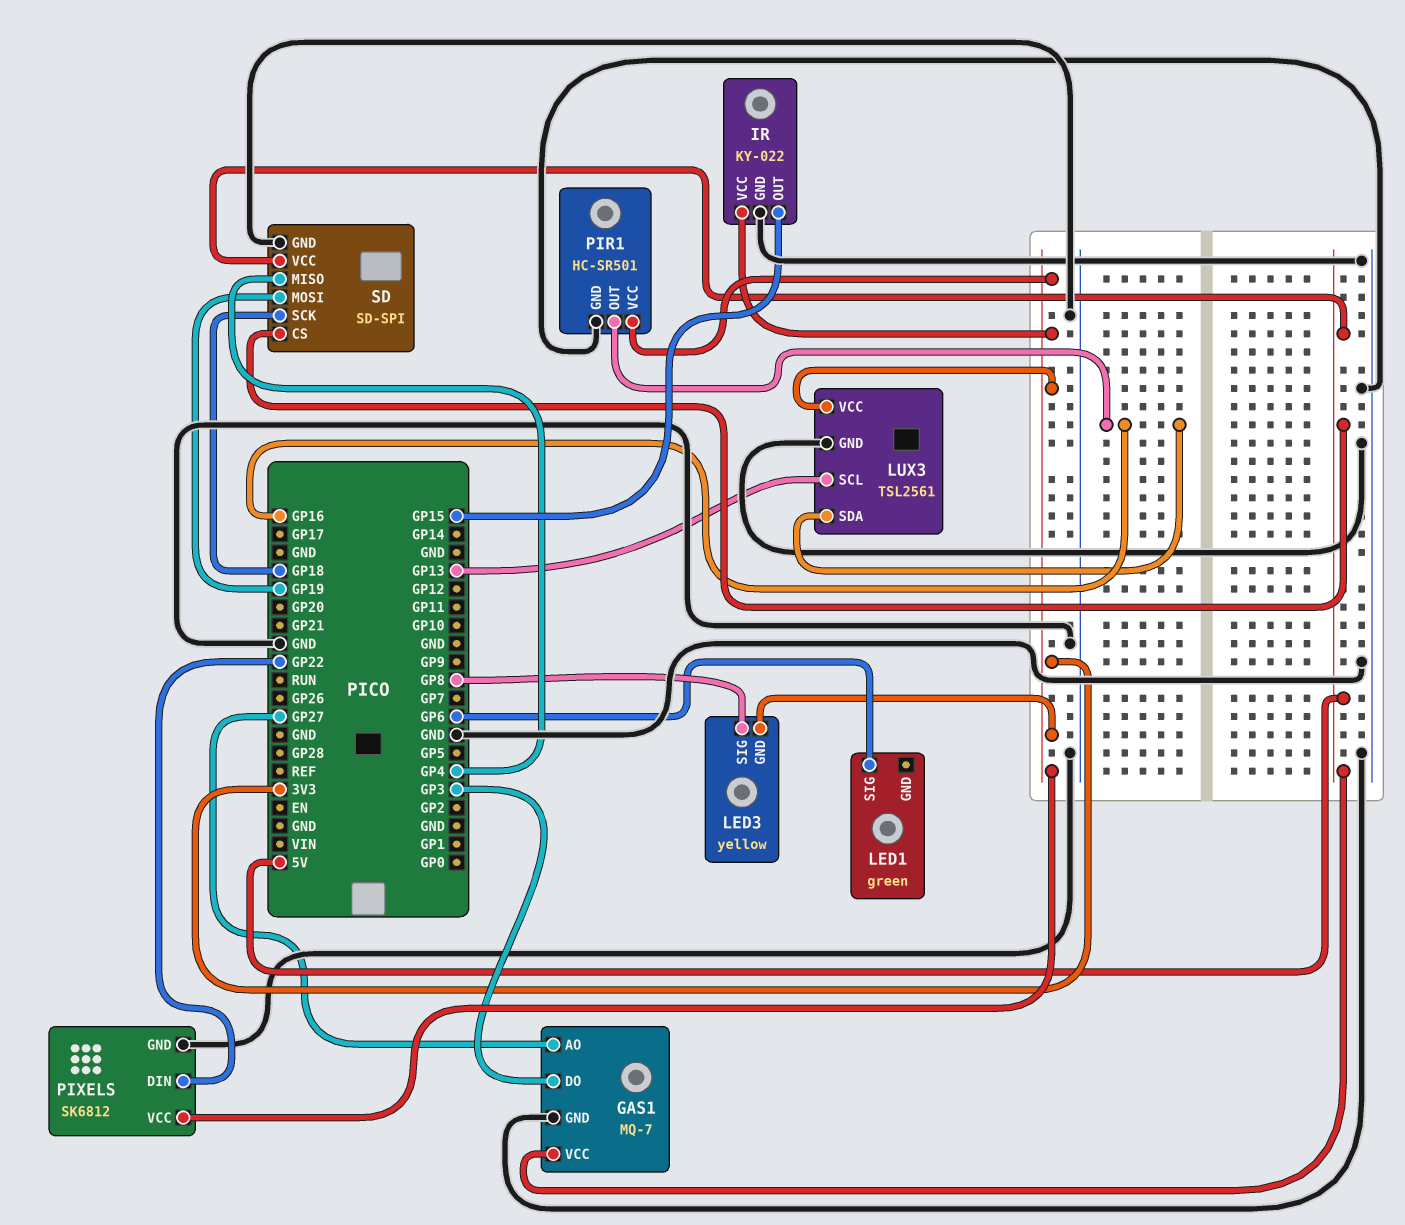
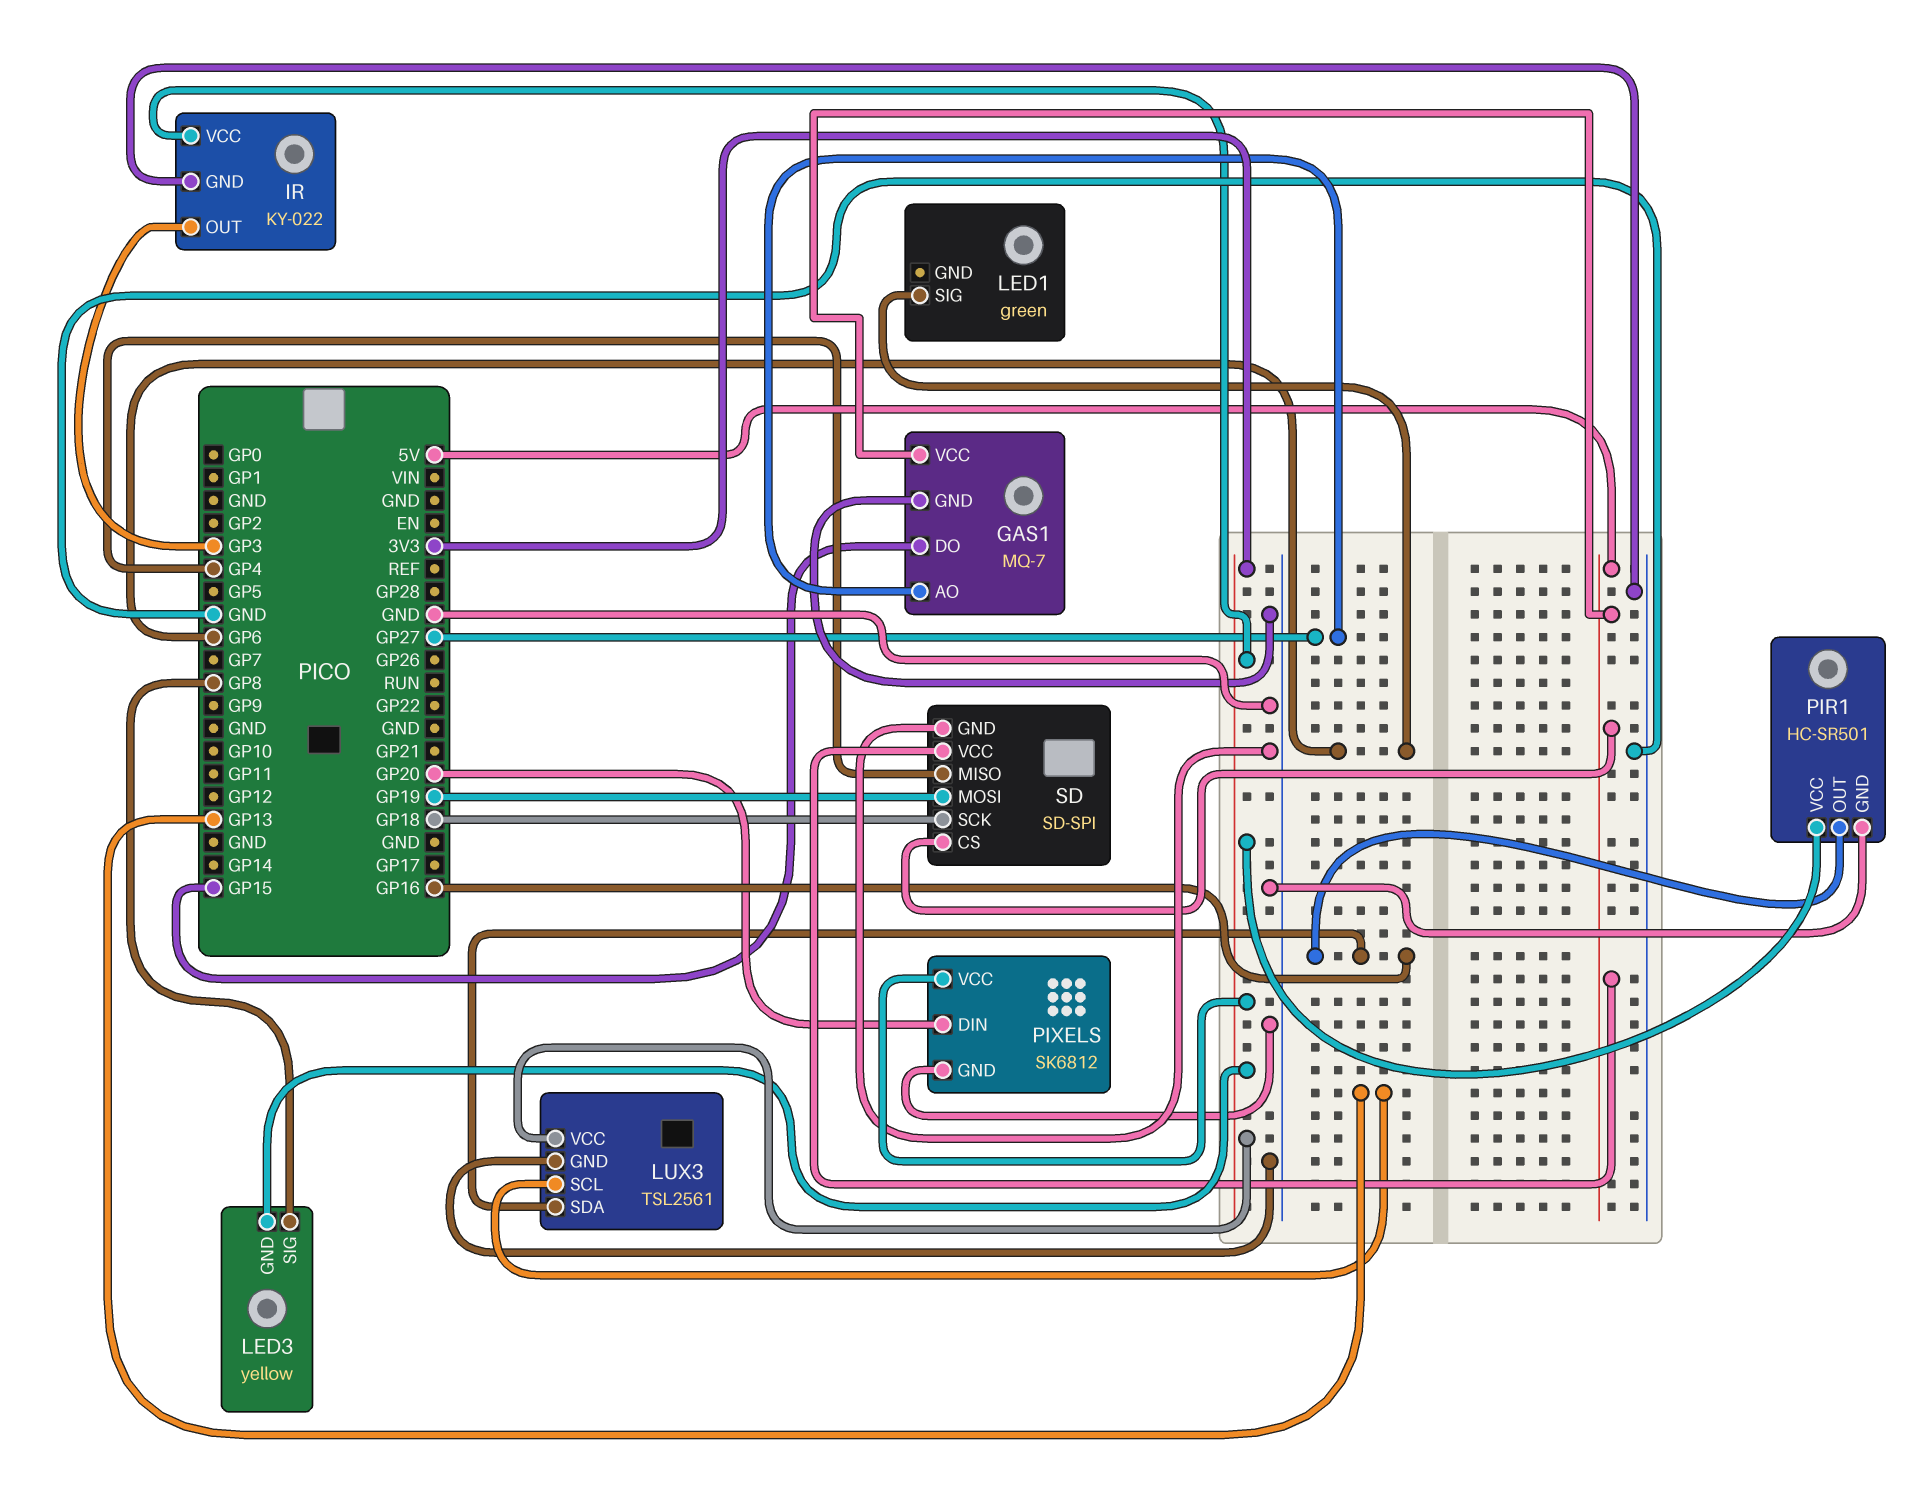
GAS1 pin DO: GP3 -> GP15
IR pin OUT: GP15 -> GP3
PIXELS pin DIN: GP22 -> GP20

